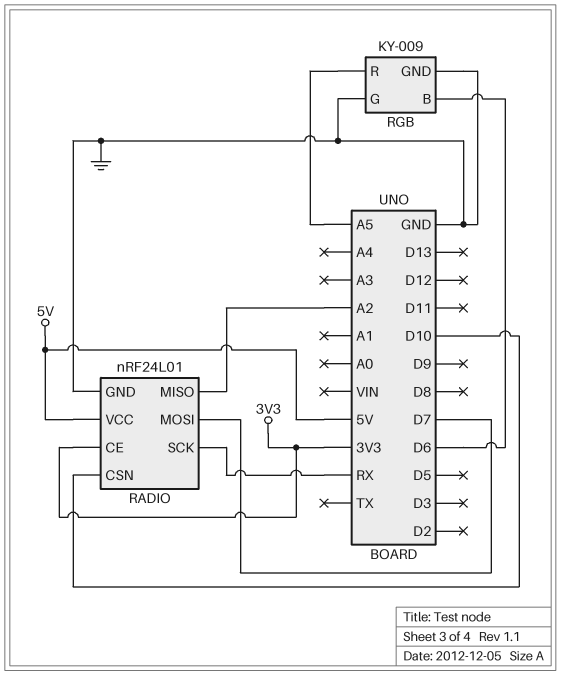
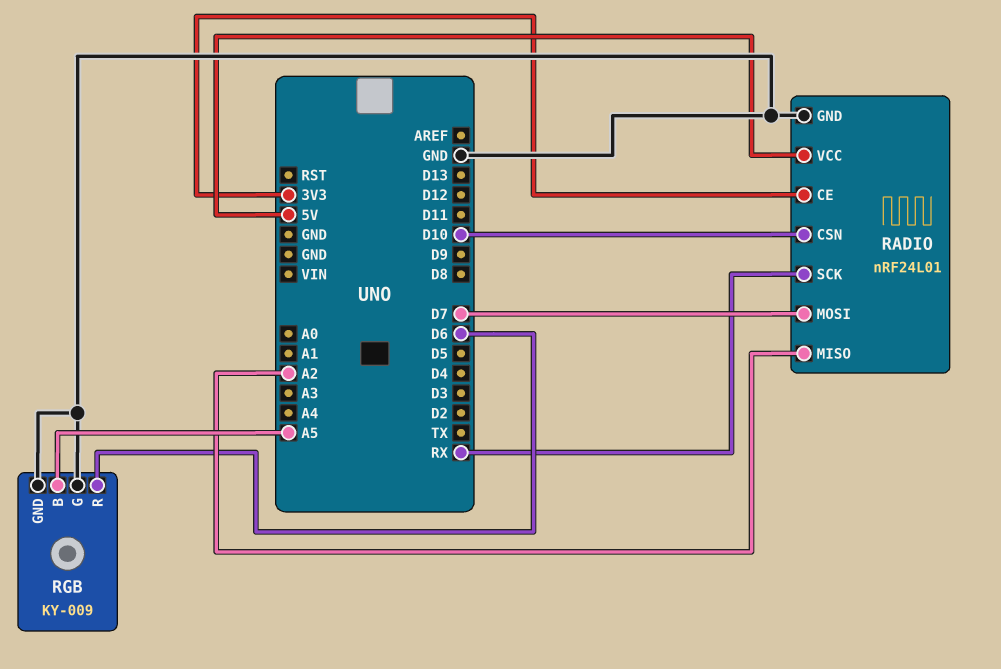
RGB pin B: D6 -> A5
RGB pin R: A5 -> D6

